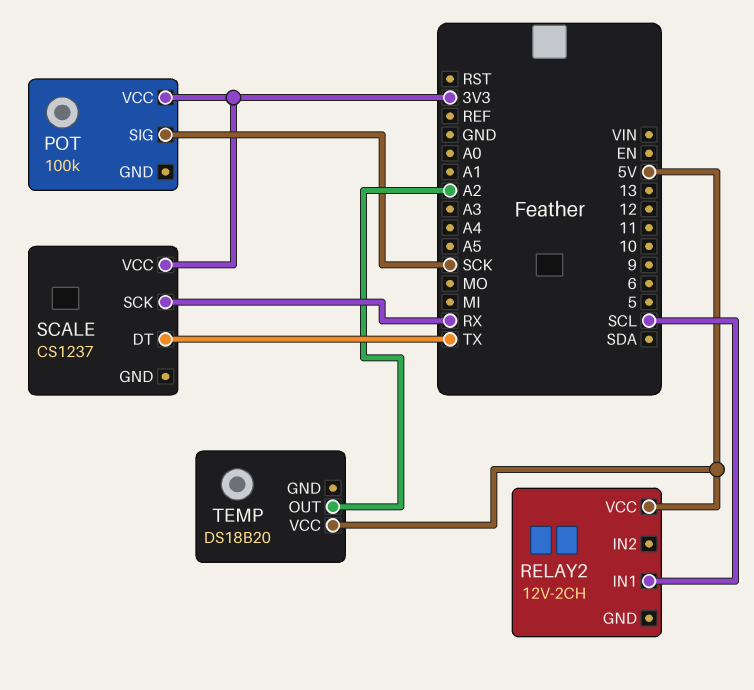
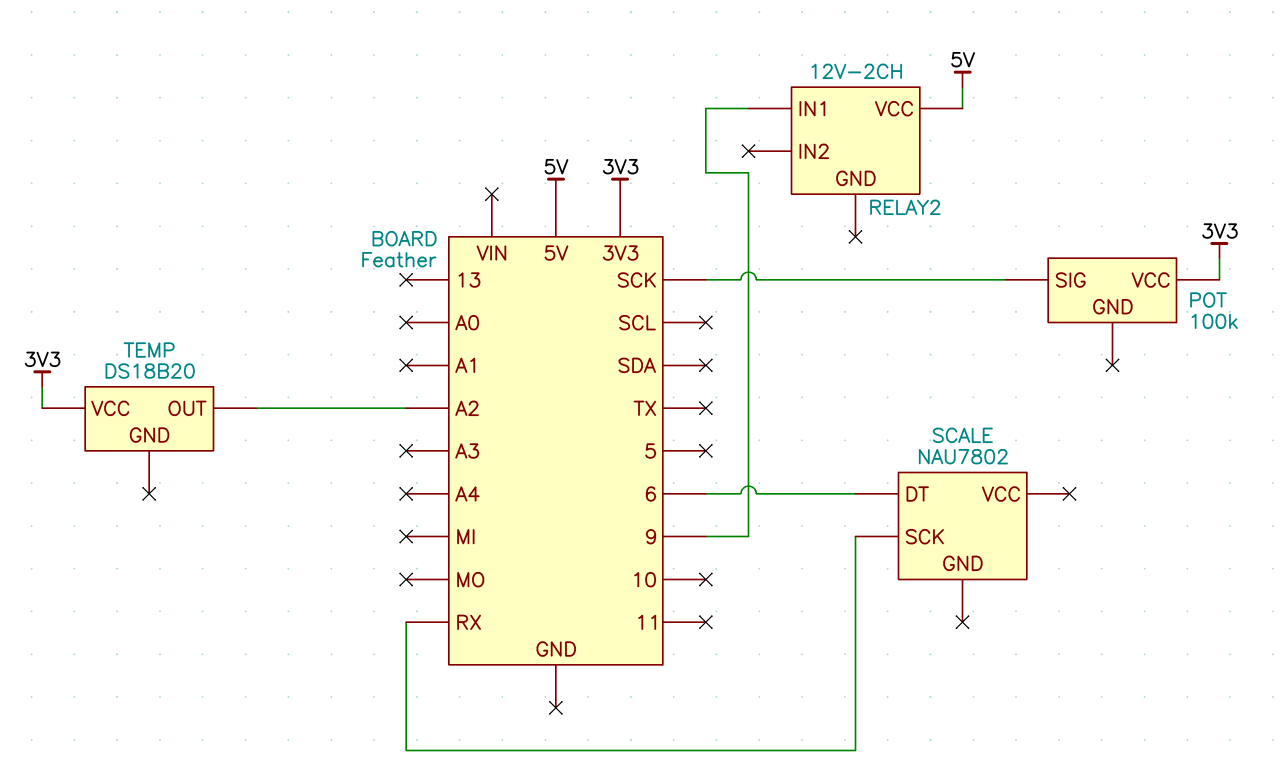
RELAY2 pin IN1: SCL -> 9
SCALE: CS1237 -> NAU7802
SCALE pin DT: TX -> 6
SCALE pin VCC: 3V3 -> none
TEMP pin VCC: 5V -> 3V3

